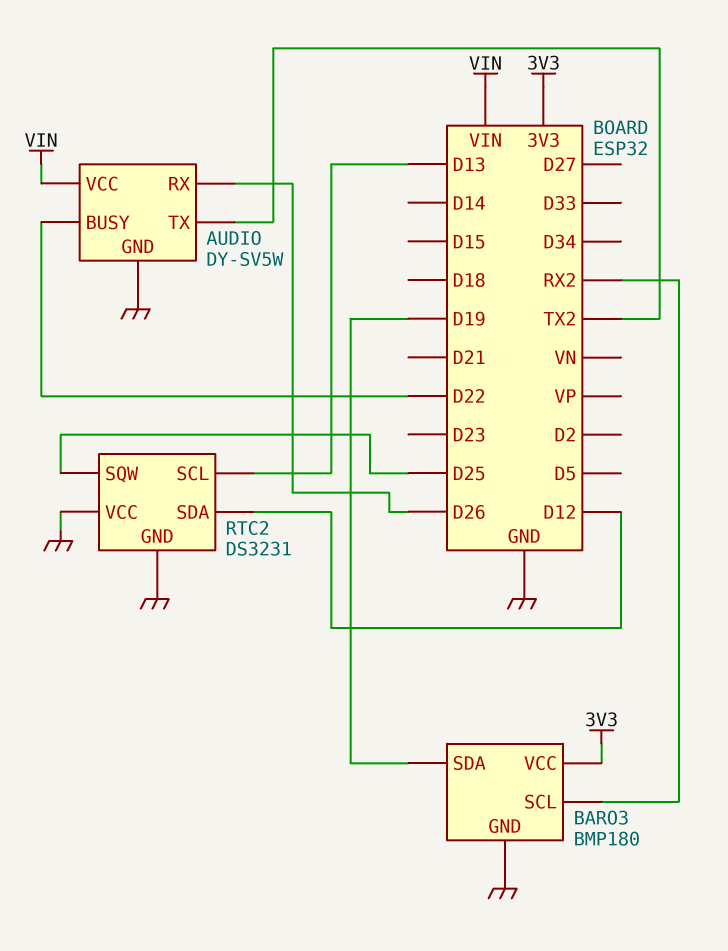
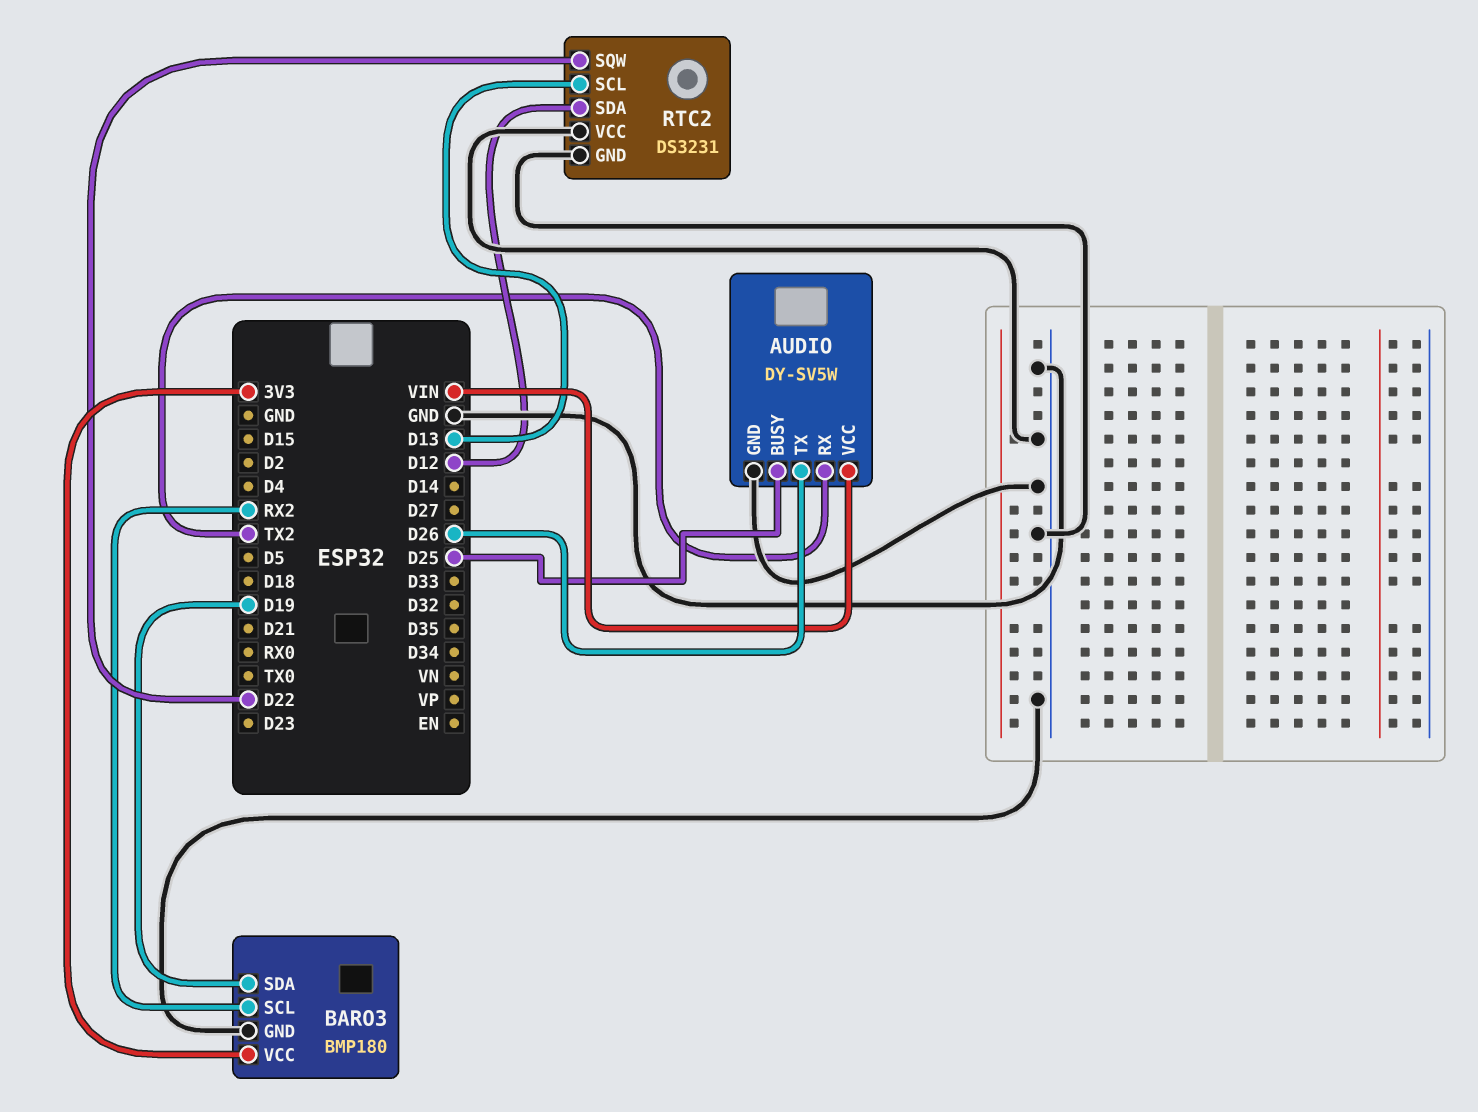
AUDIO pin BUSY: D22 -> D25
AUDIO pin RX: D26 -> TX2
AUDIO pin TX: TX2 -> D26
RTC2 pin SQW: D25 -> D22

